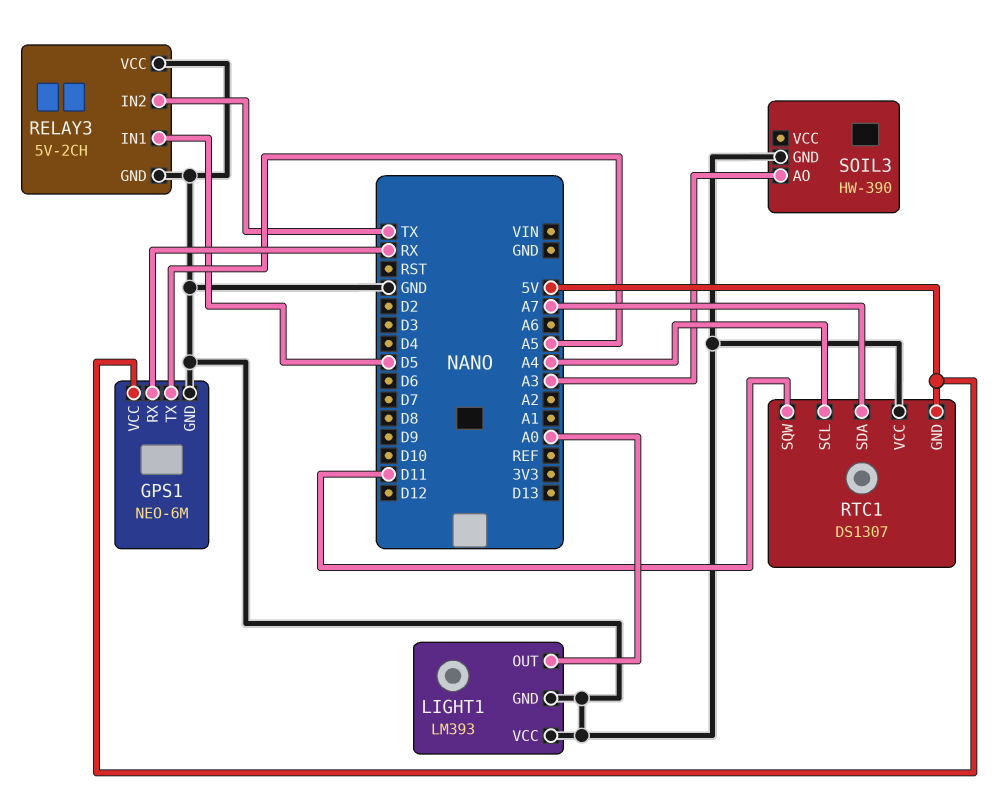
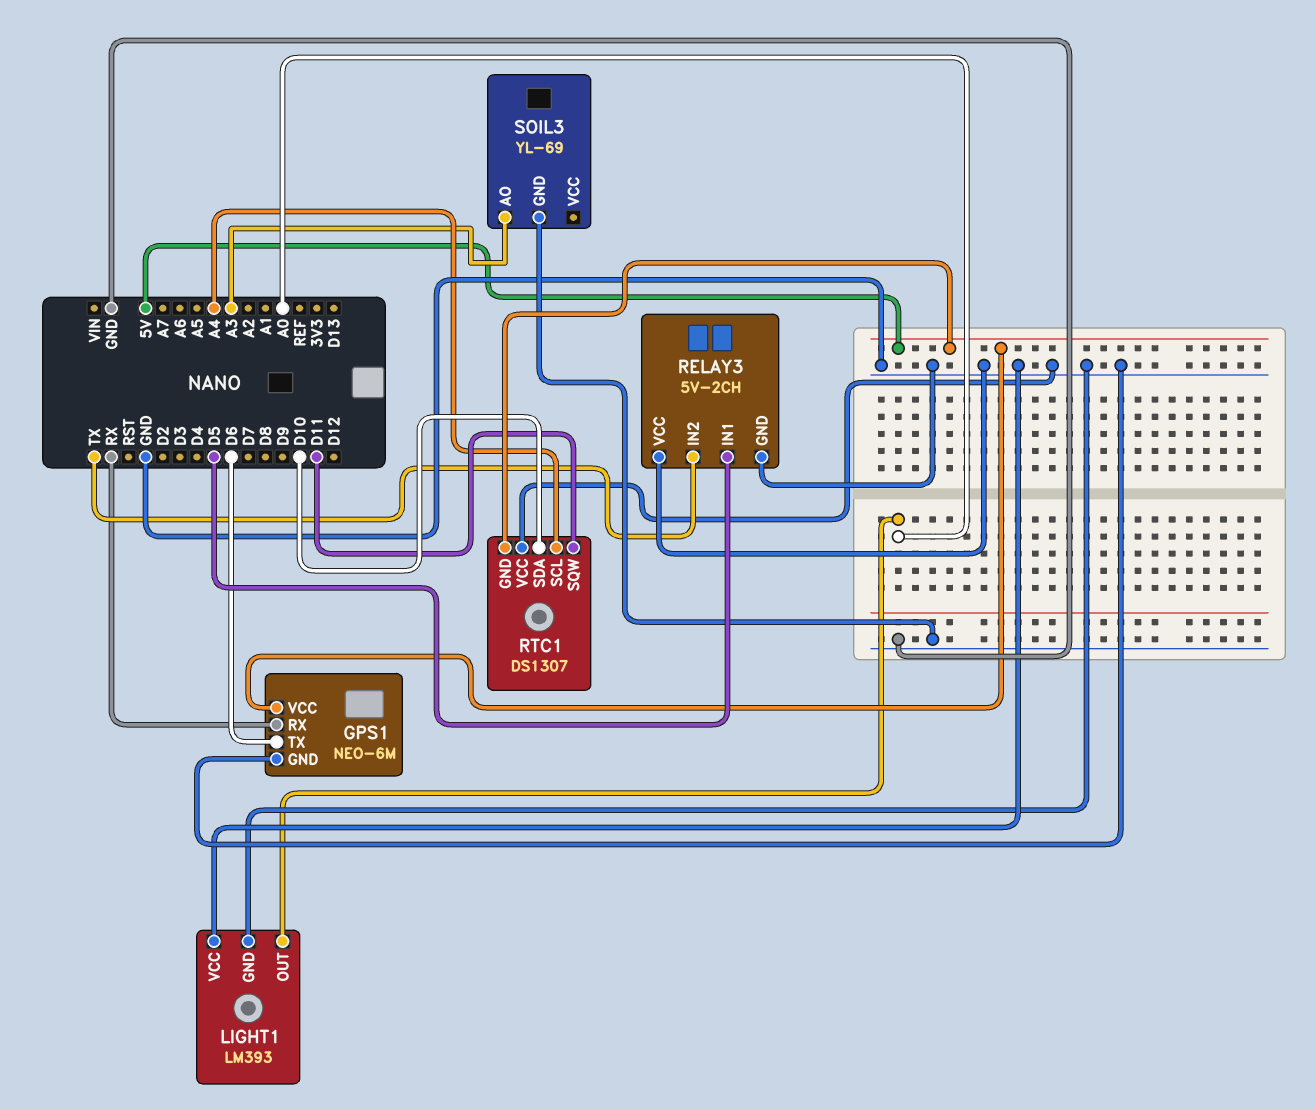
GPS1 pin TX: A5 -> D6
RTC1 pin SDA: A7 -> D10
SOIL3: HW-390 -> YL-69

